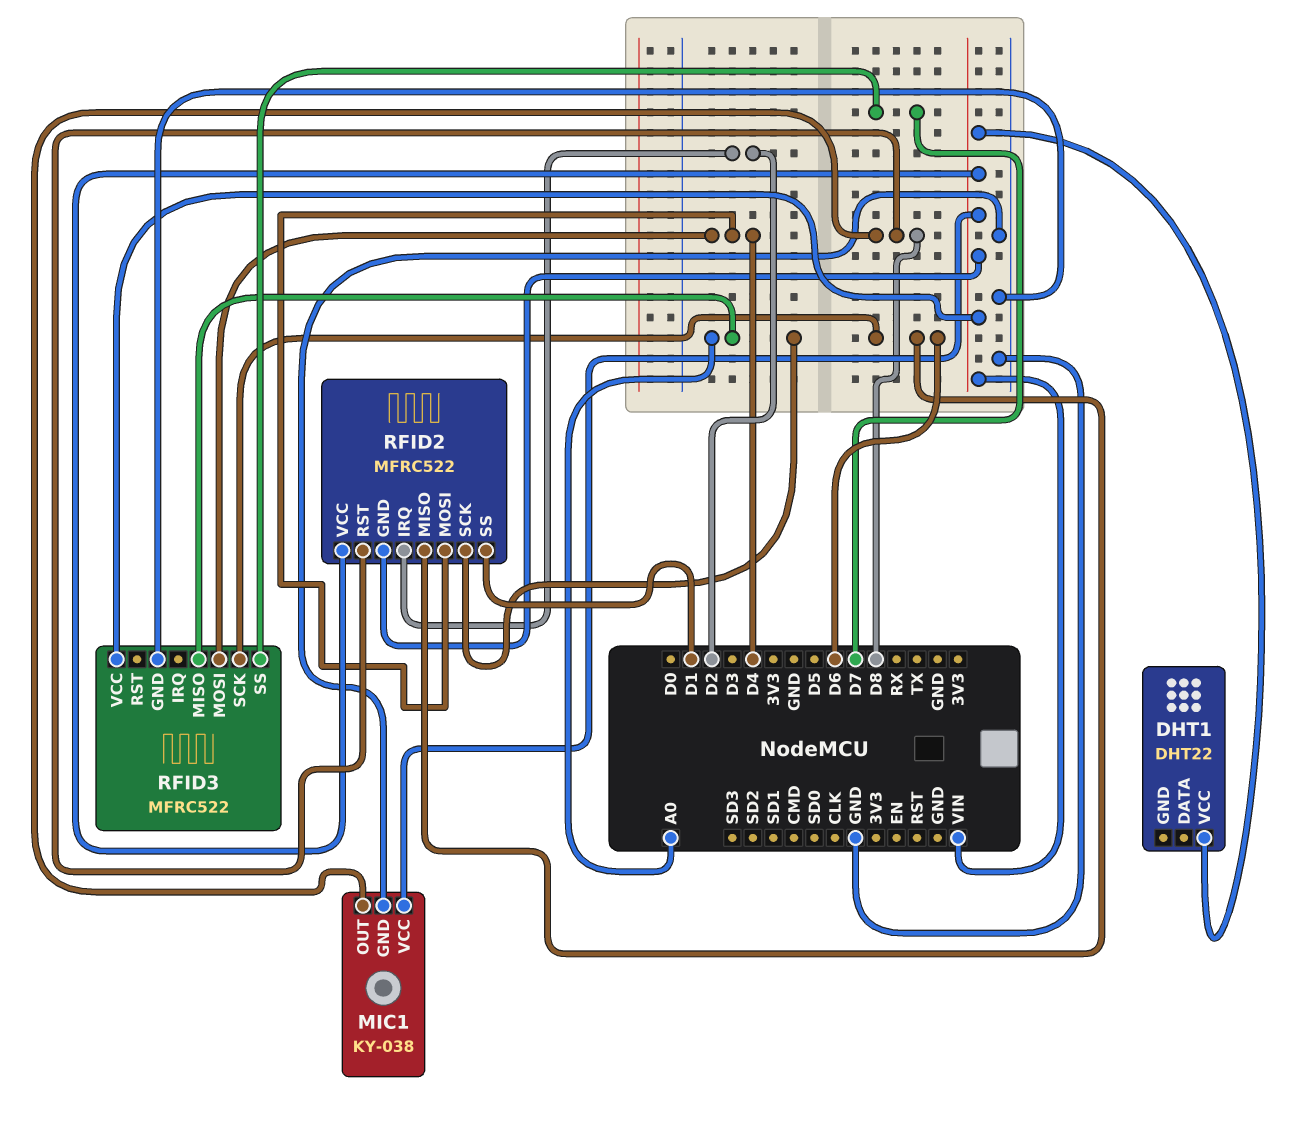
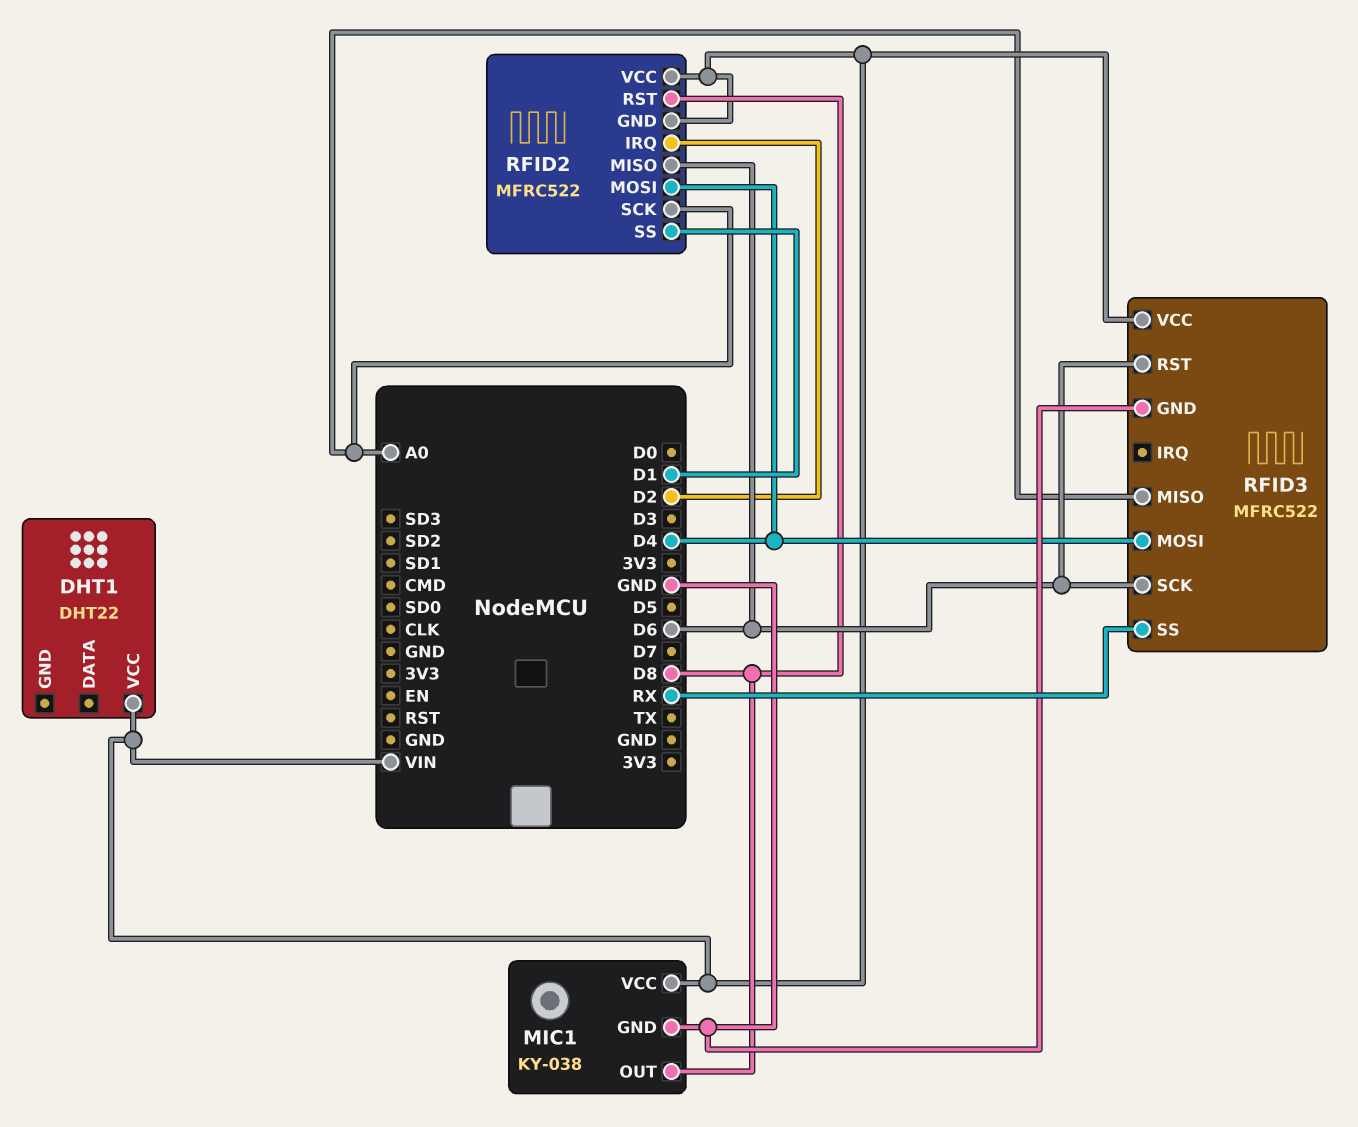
RFID3 pin RST: none -> D6
RFID3 pin SS: D7 -> RX

